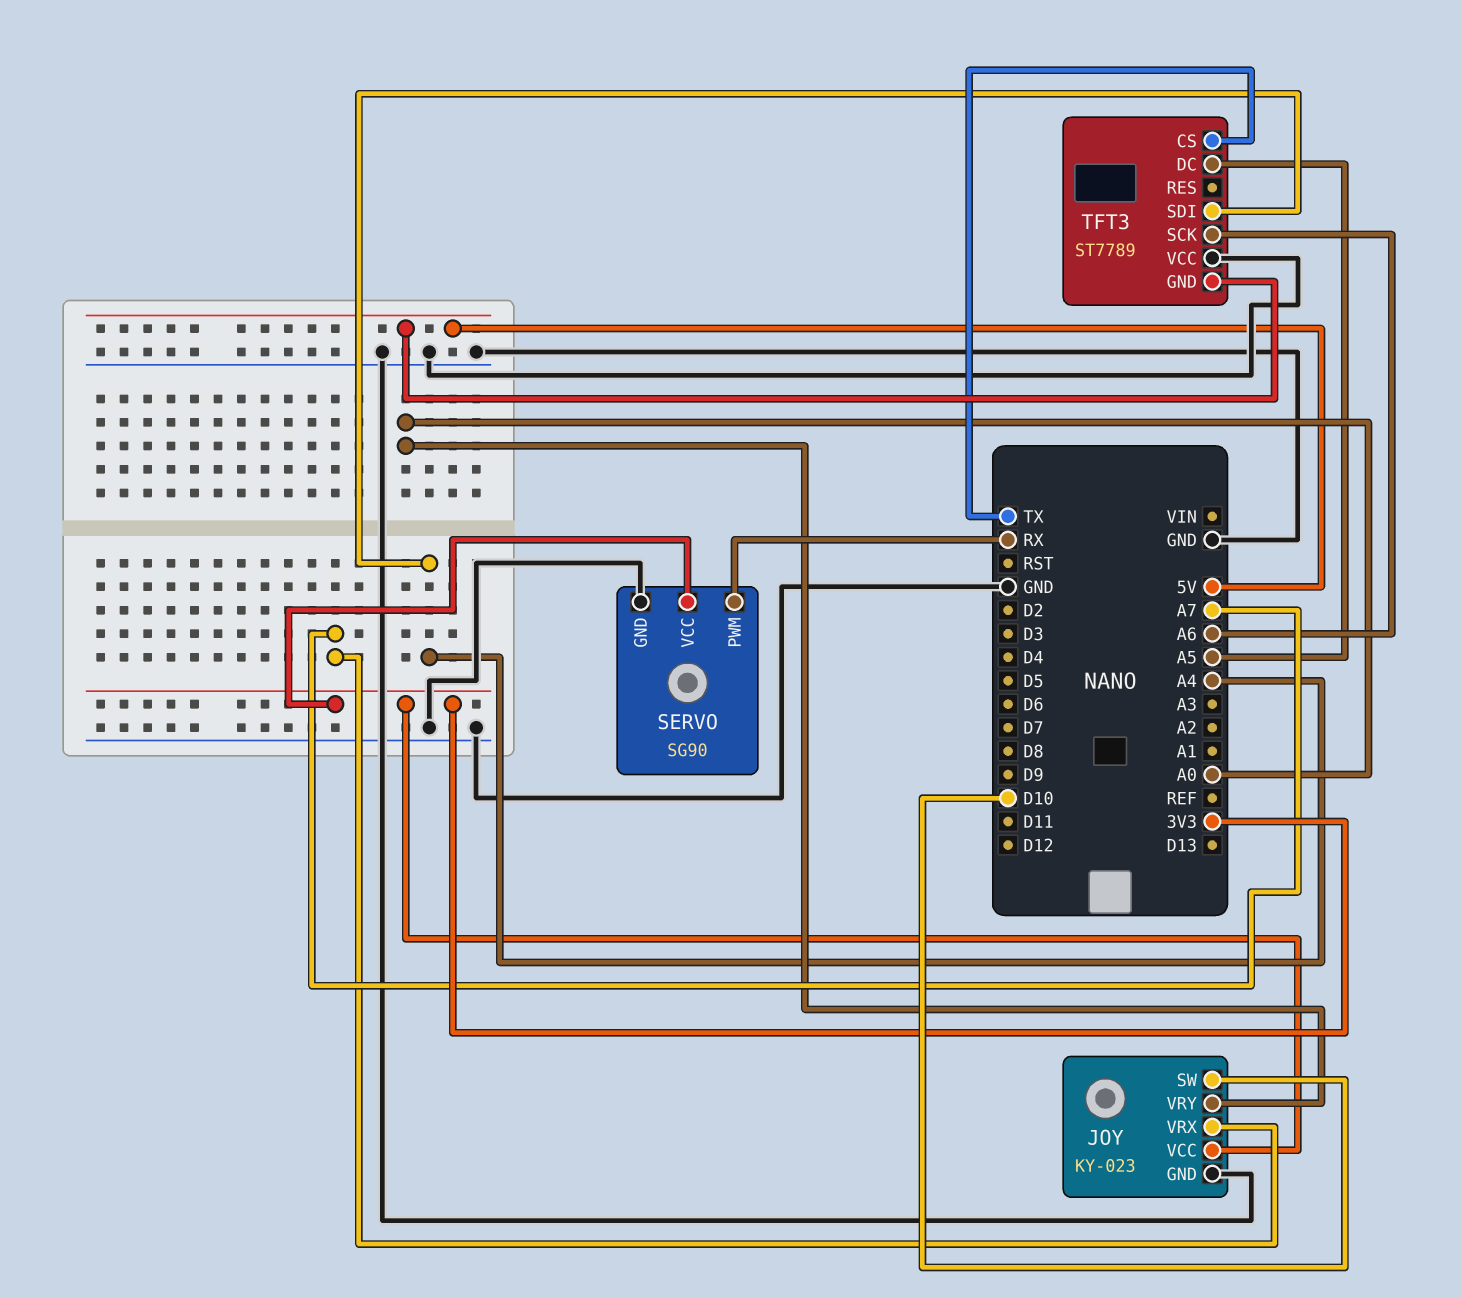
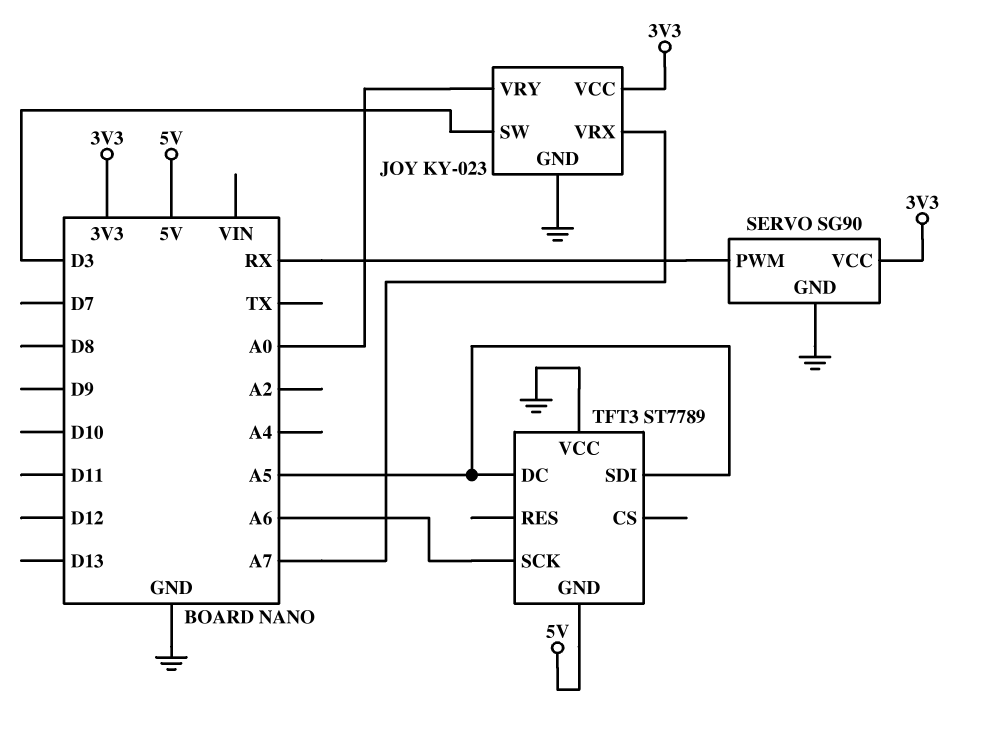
JOY pin SW: D10 -> D3
TFT3 pin CS: TX -> none
TFT3 pin SDI: A4 -> A5

